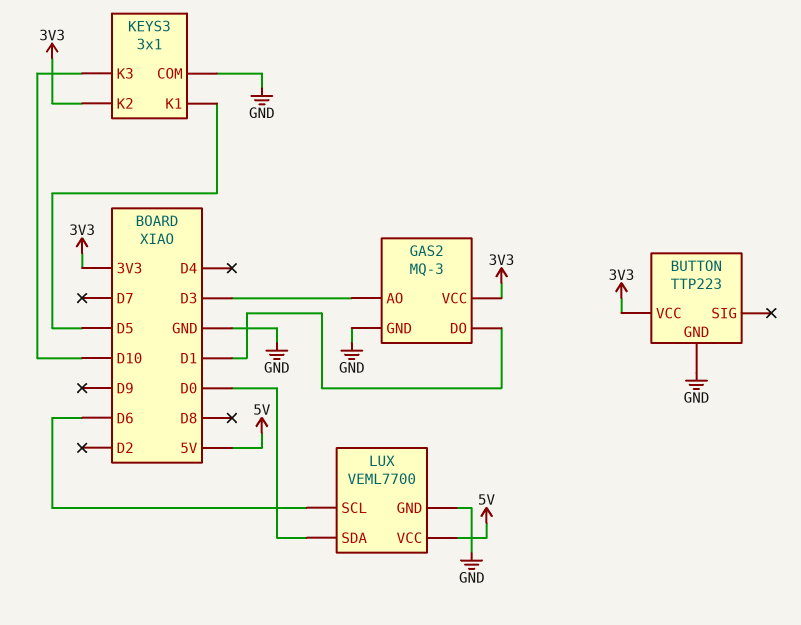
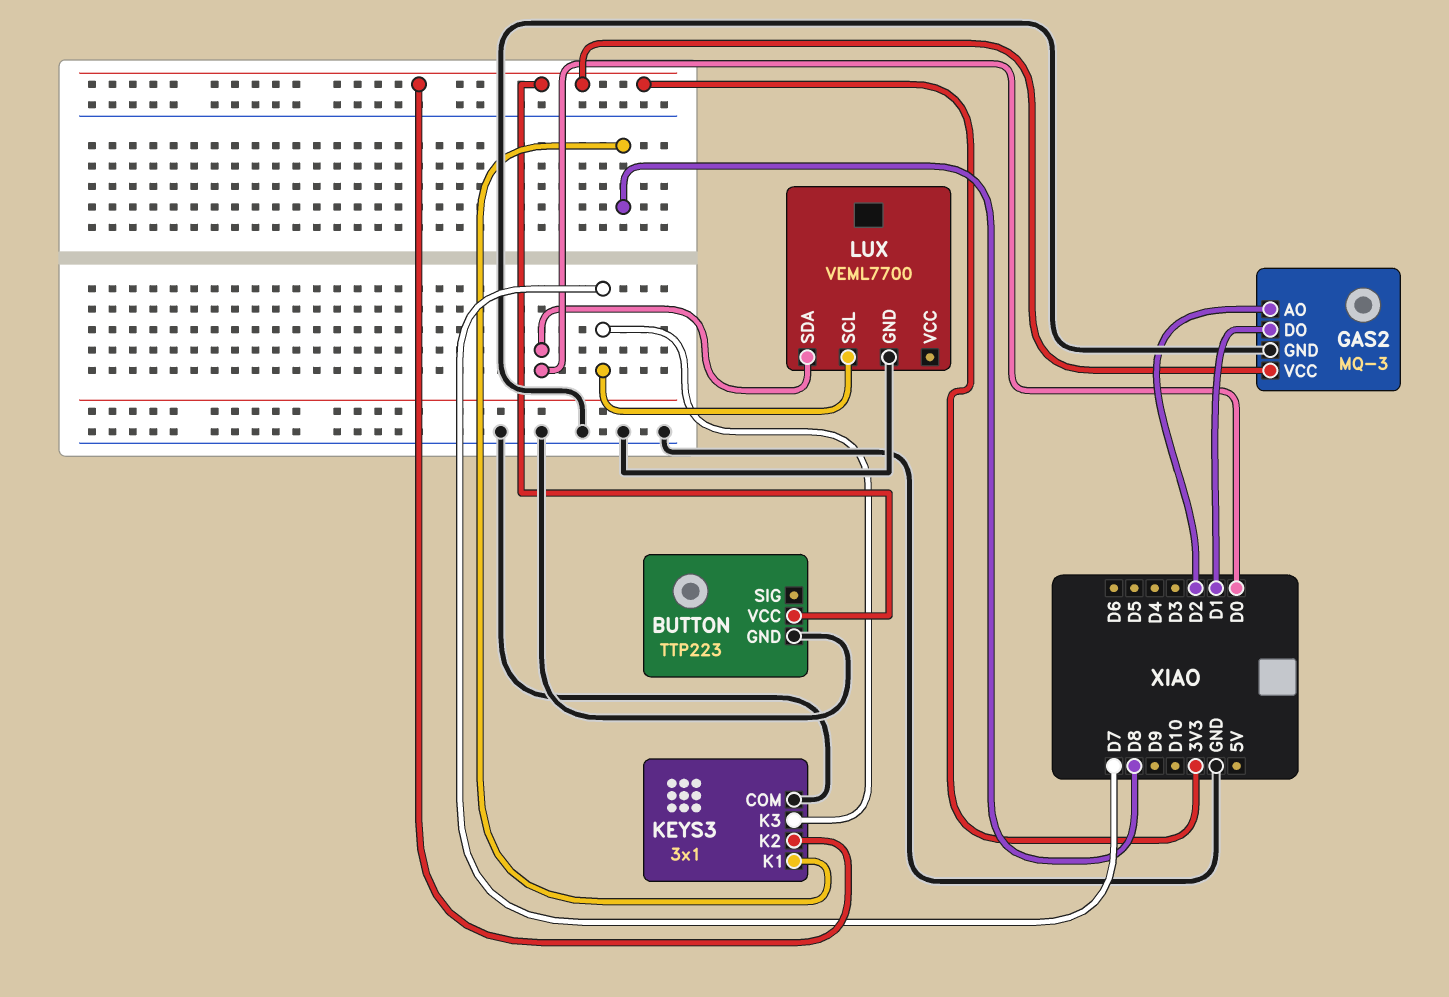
GAS2 pin AO: D3 -> D2
KEYS3 pin K1: D5 -> D8
KEYS3 pin K3: D10 -> D7
LUX pin SCL: D6 -> D7
LUX pin VCC: 5V -> none

